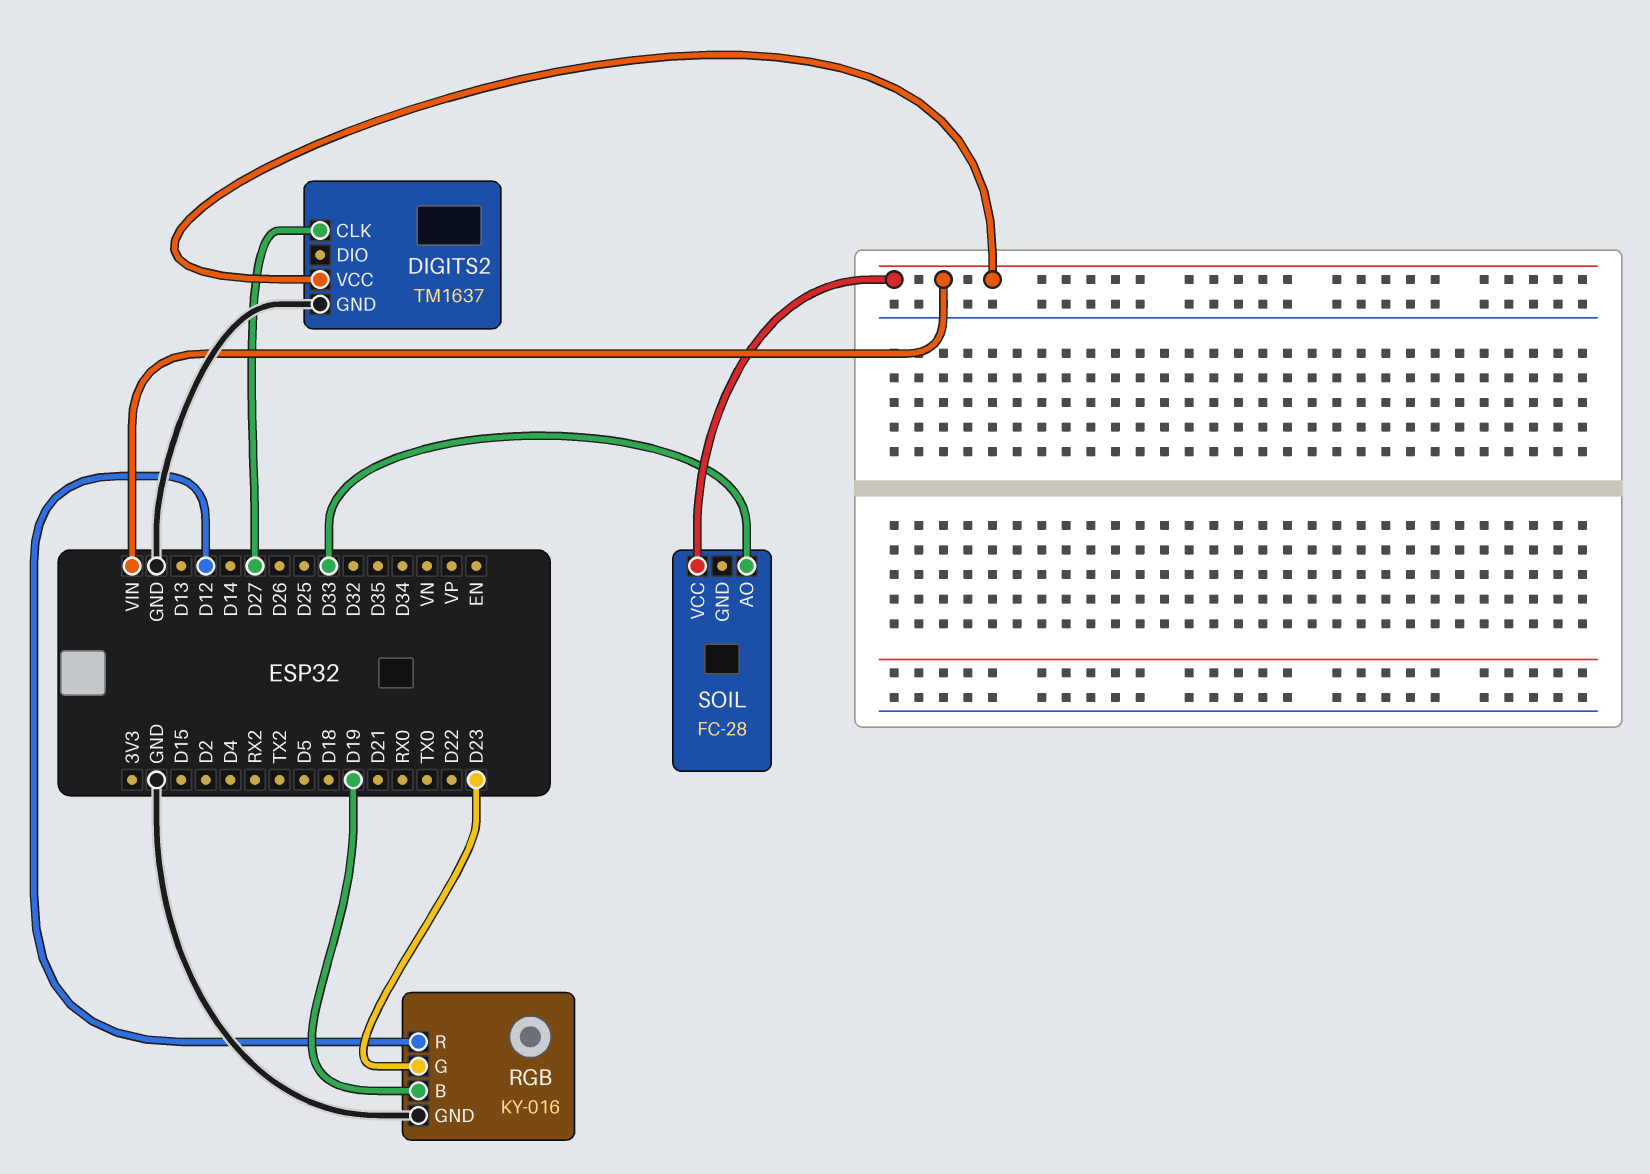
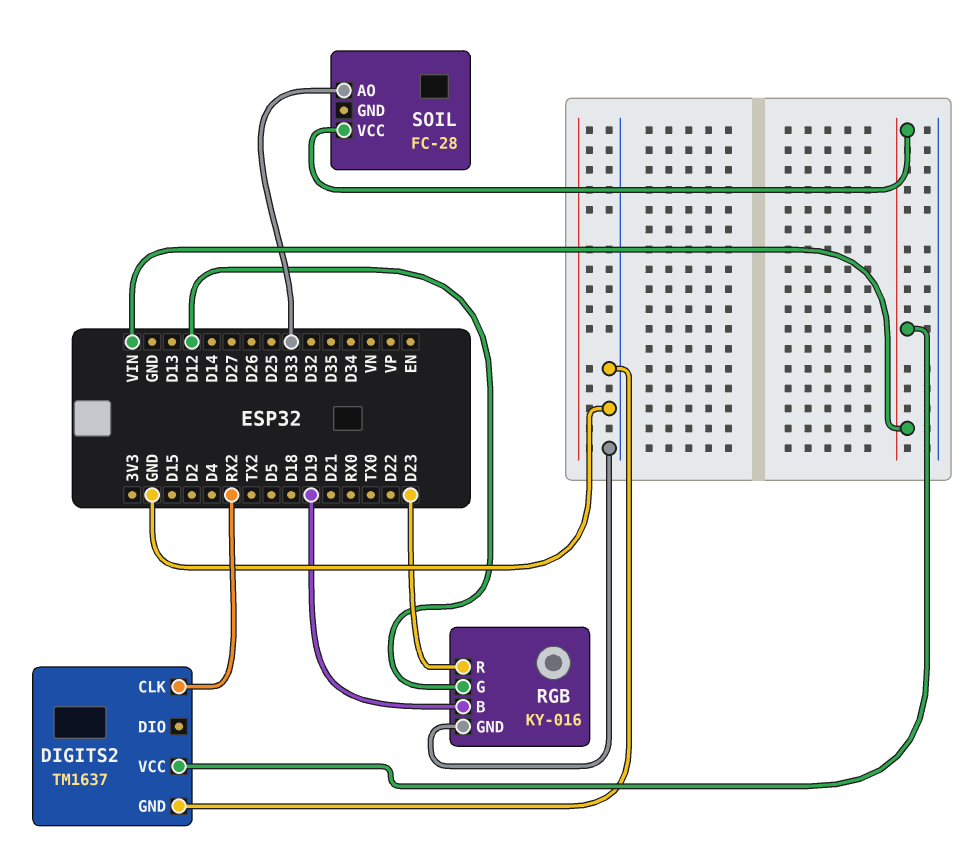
DIGITS2 pin CLK: D27 -> RX2
RGB pin G: D23 -> D12
RGB pin R: D12 -> D23

